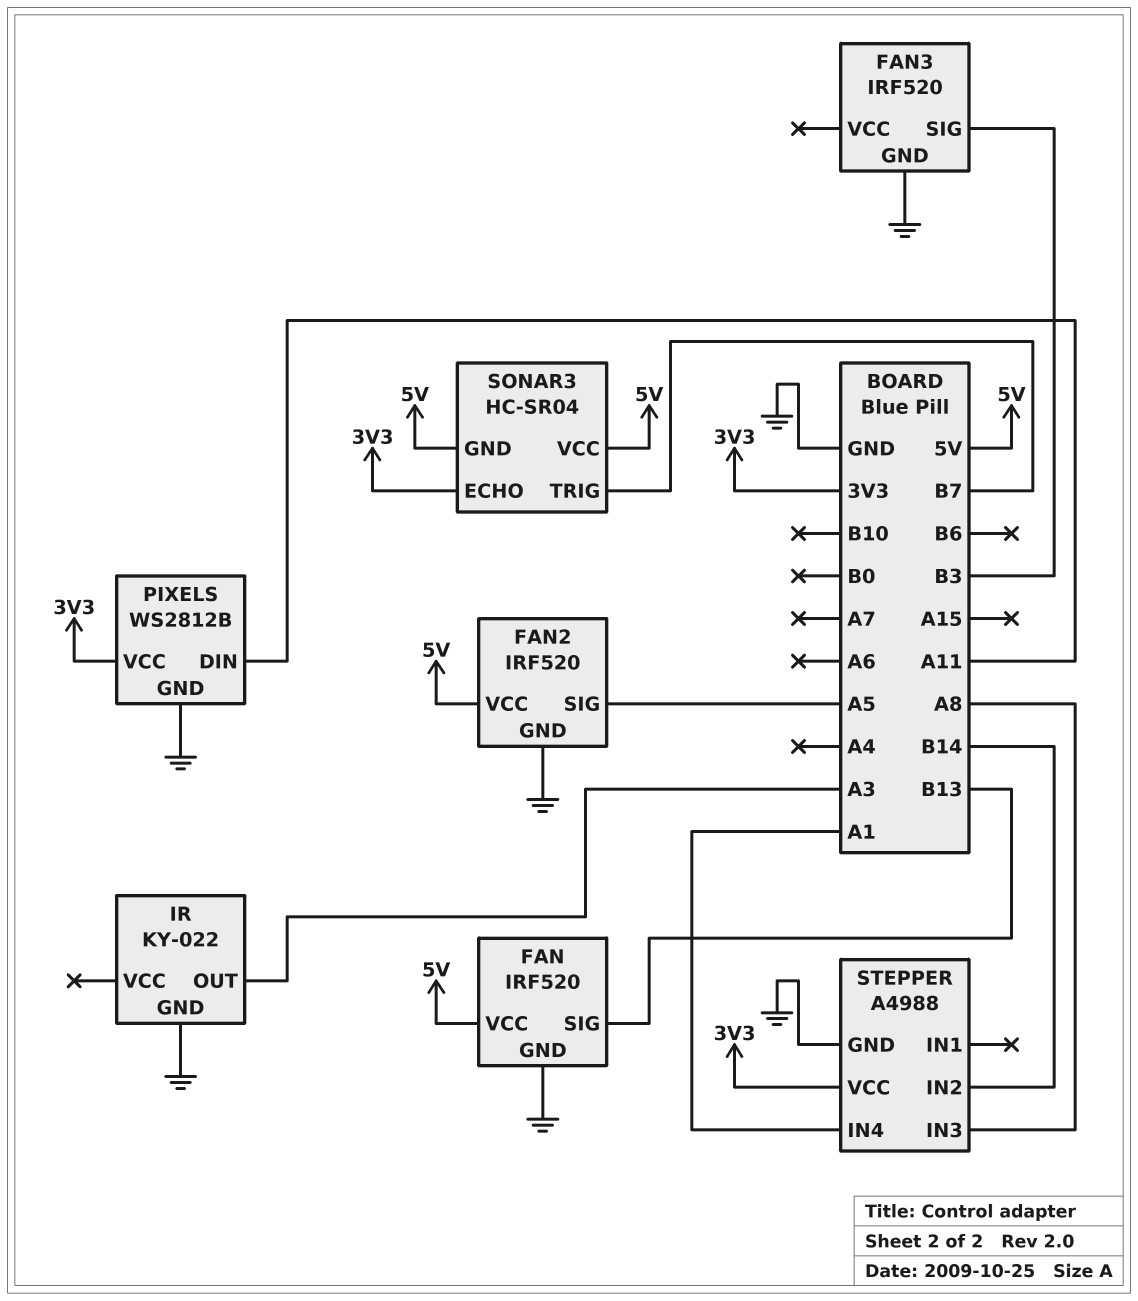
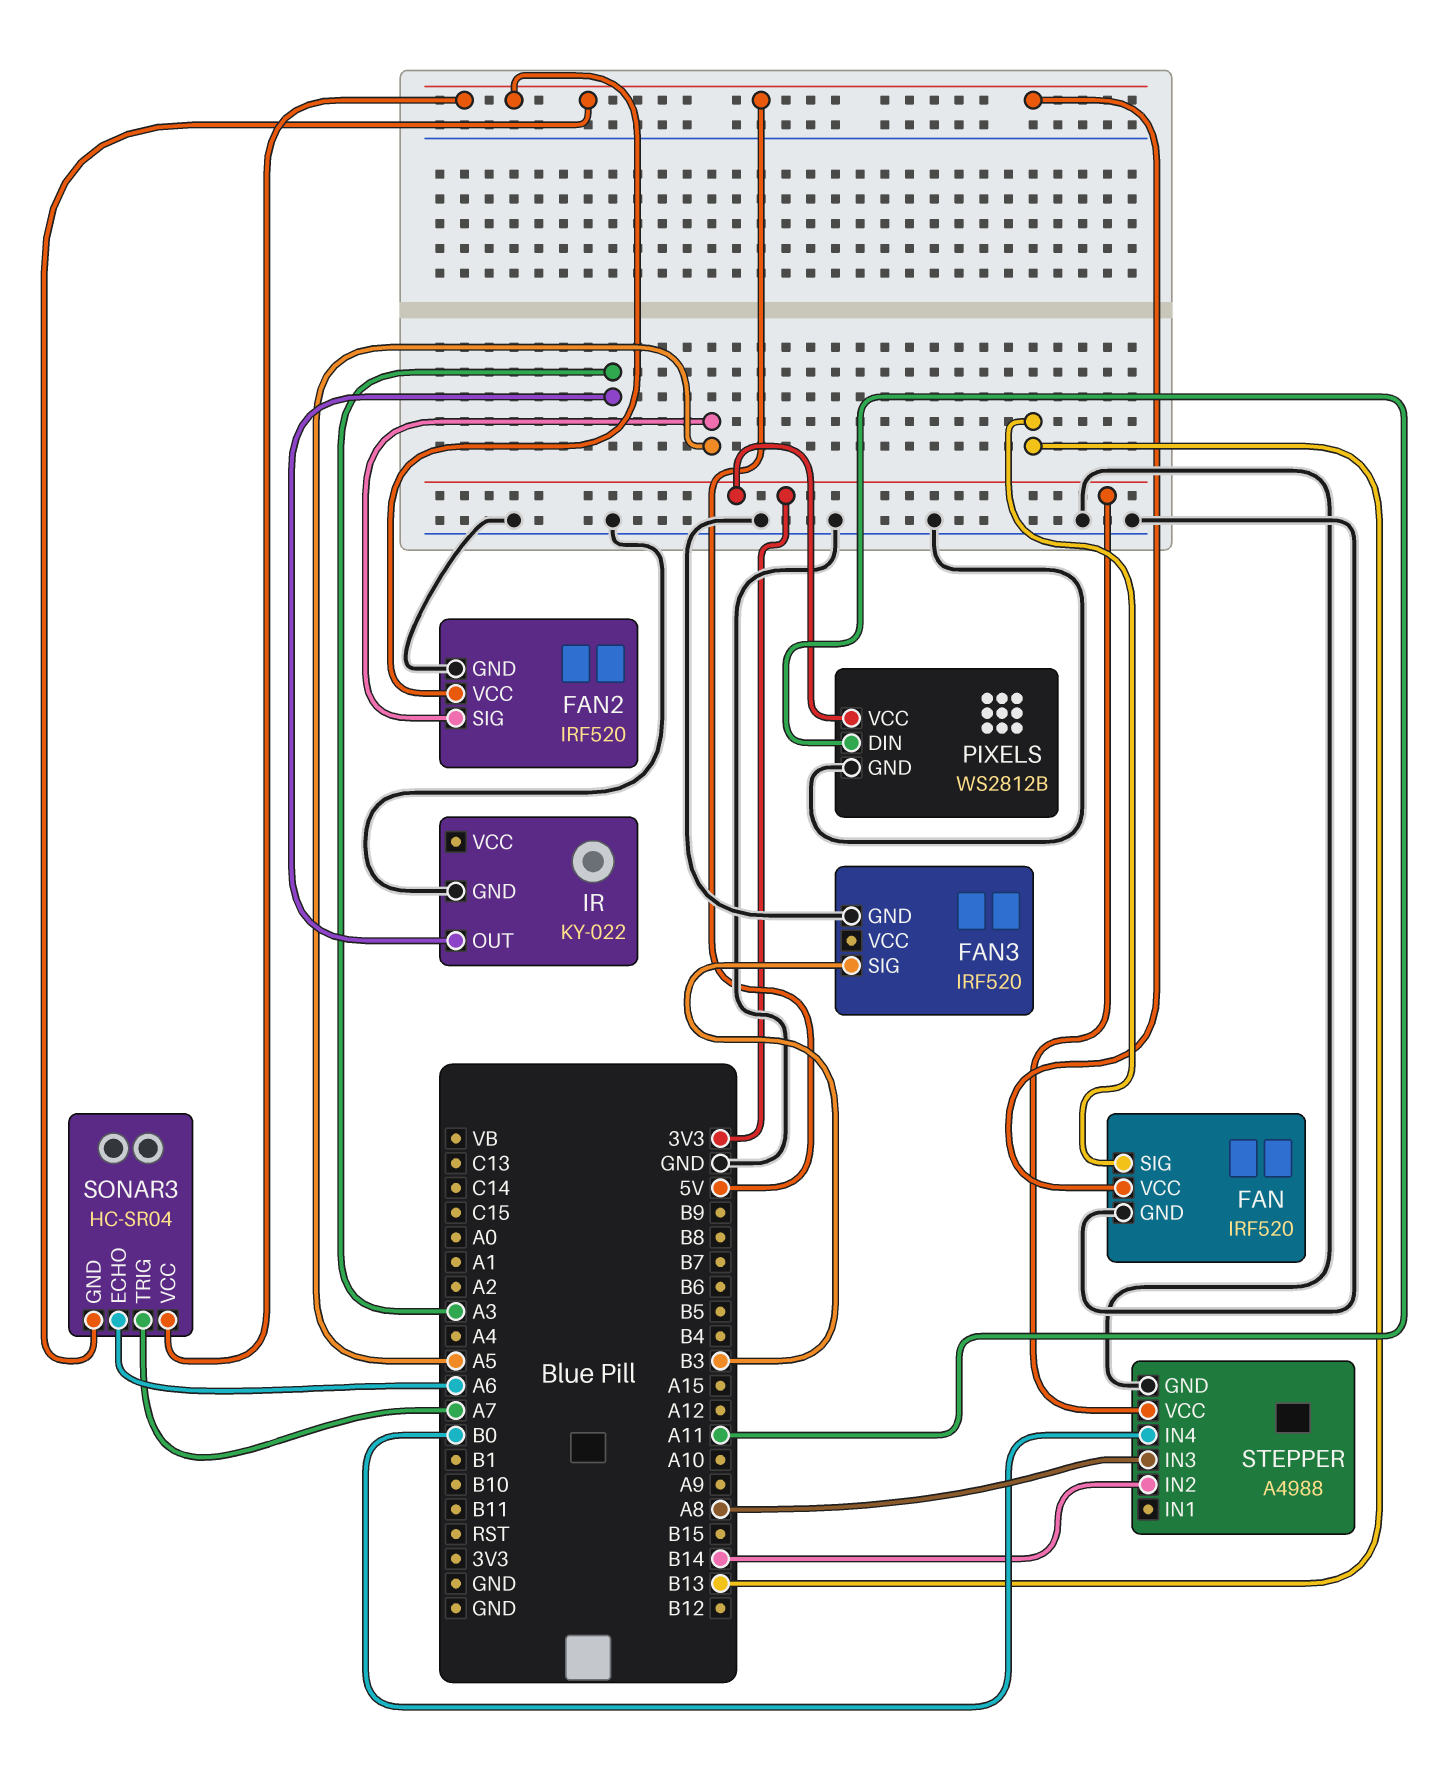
SONAR3 pin ECHO: 3V3 -> A6
SONAR3 pin TRIG: B7 -> A7
STEPPER pin IN4: A1 -> B0

